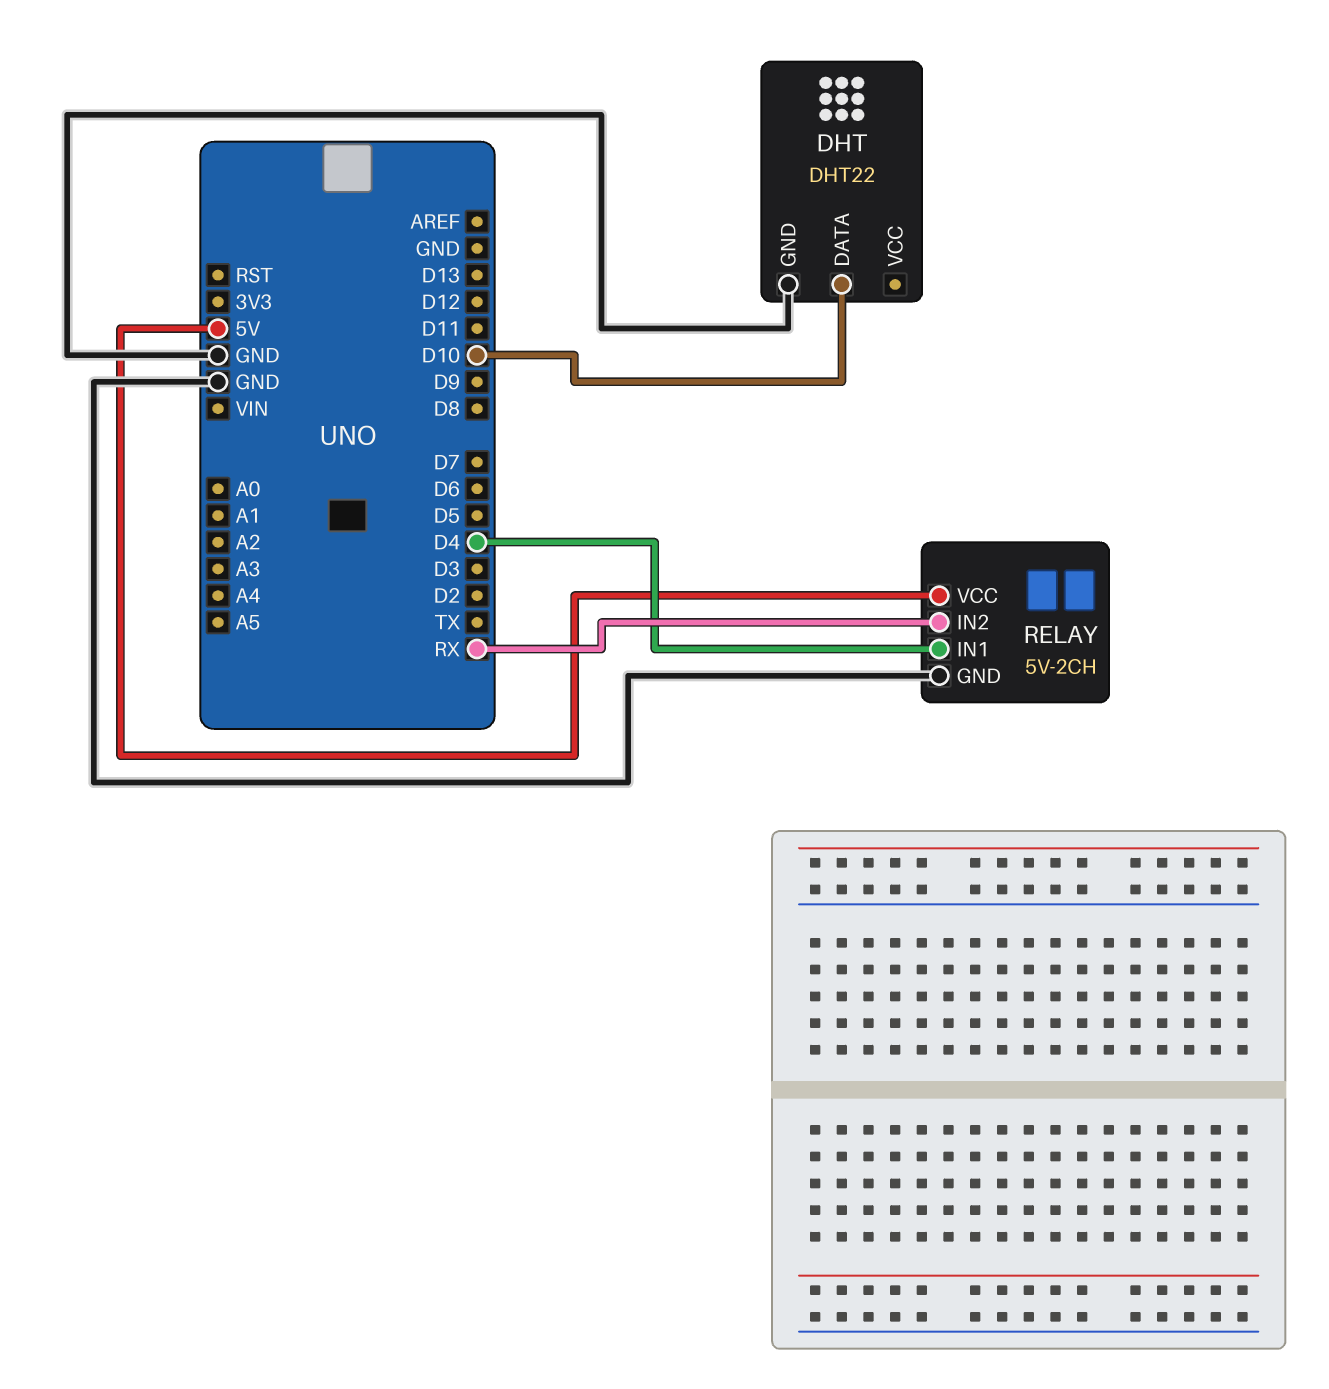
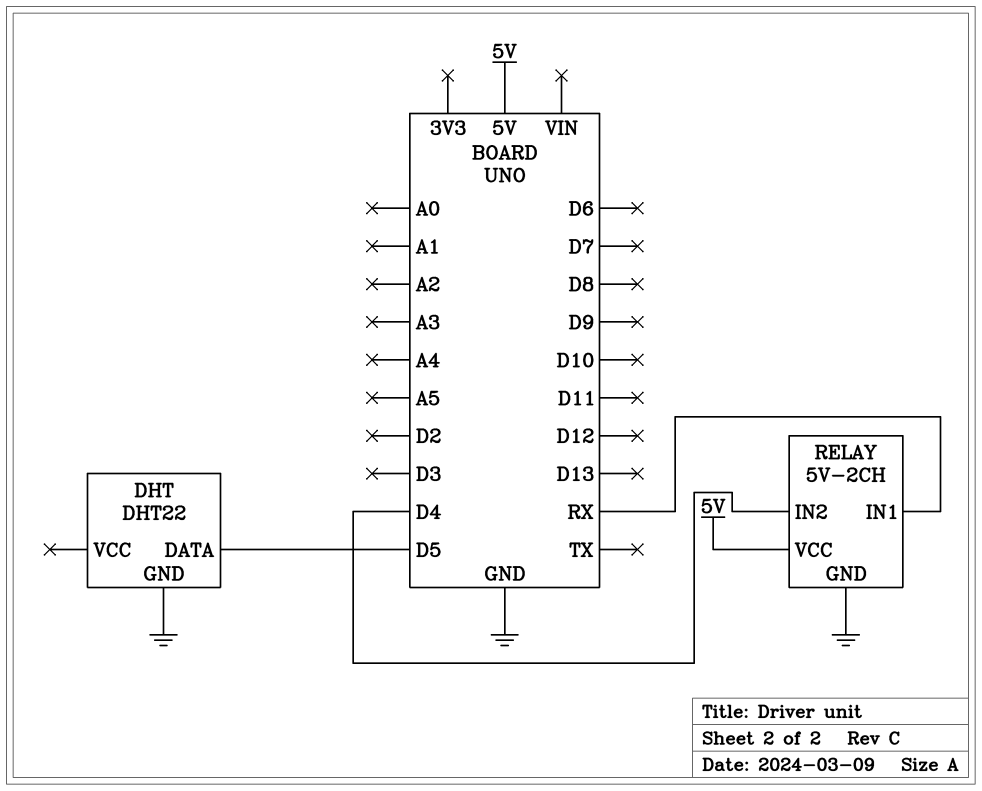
DHT pin DATA: D10 -> D5
RELAY pin IN1: D4 -> RX
RELAY pin IN2: RX -> D4

